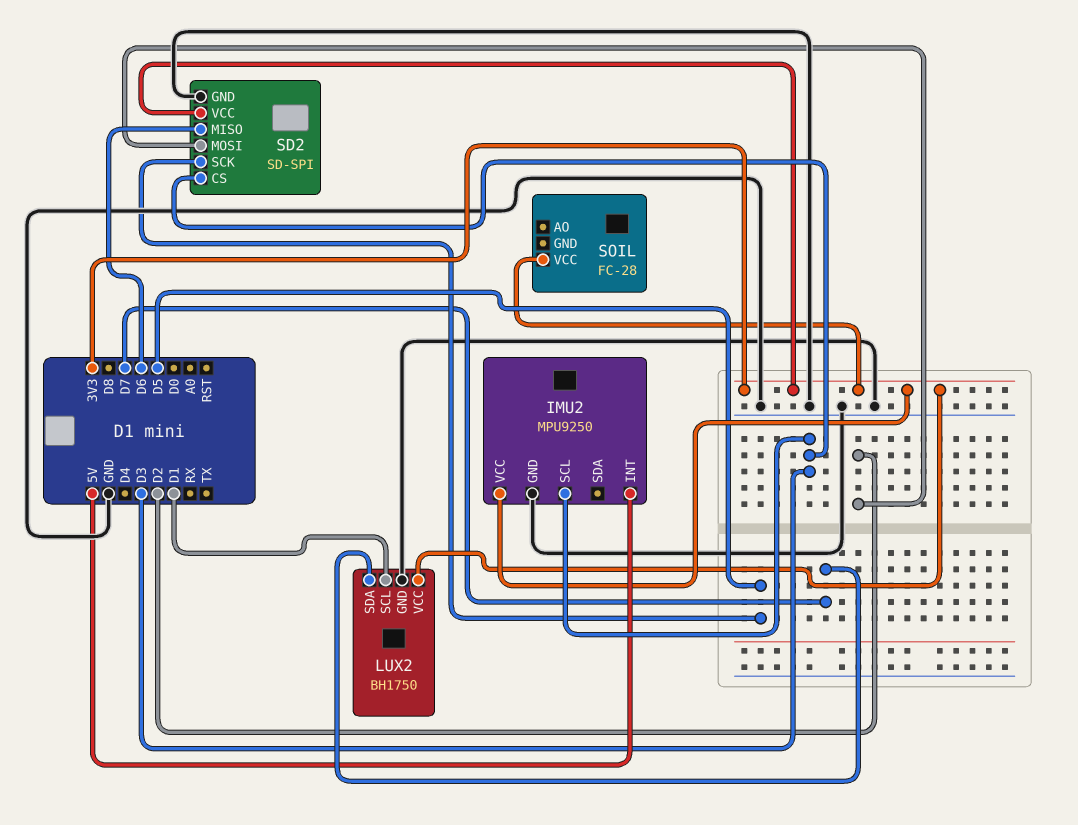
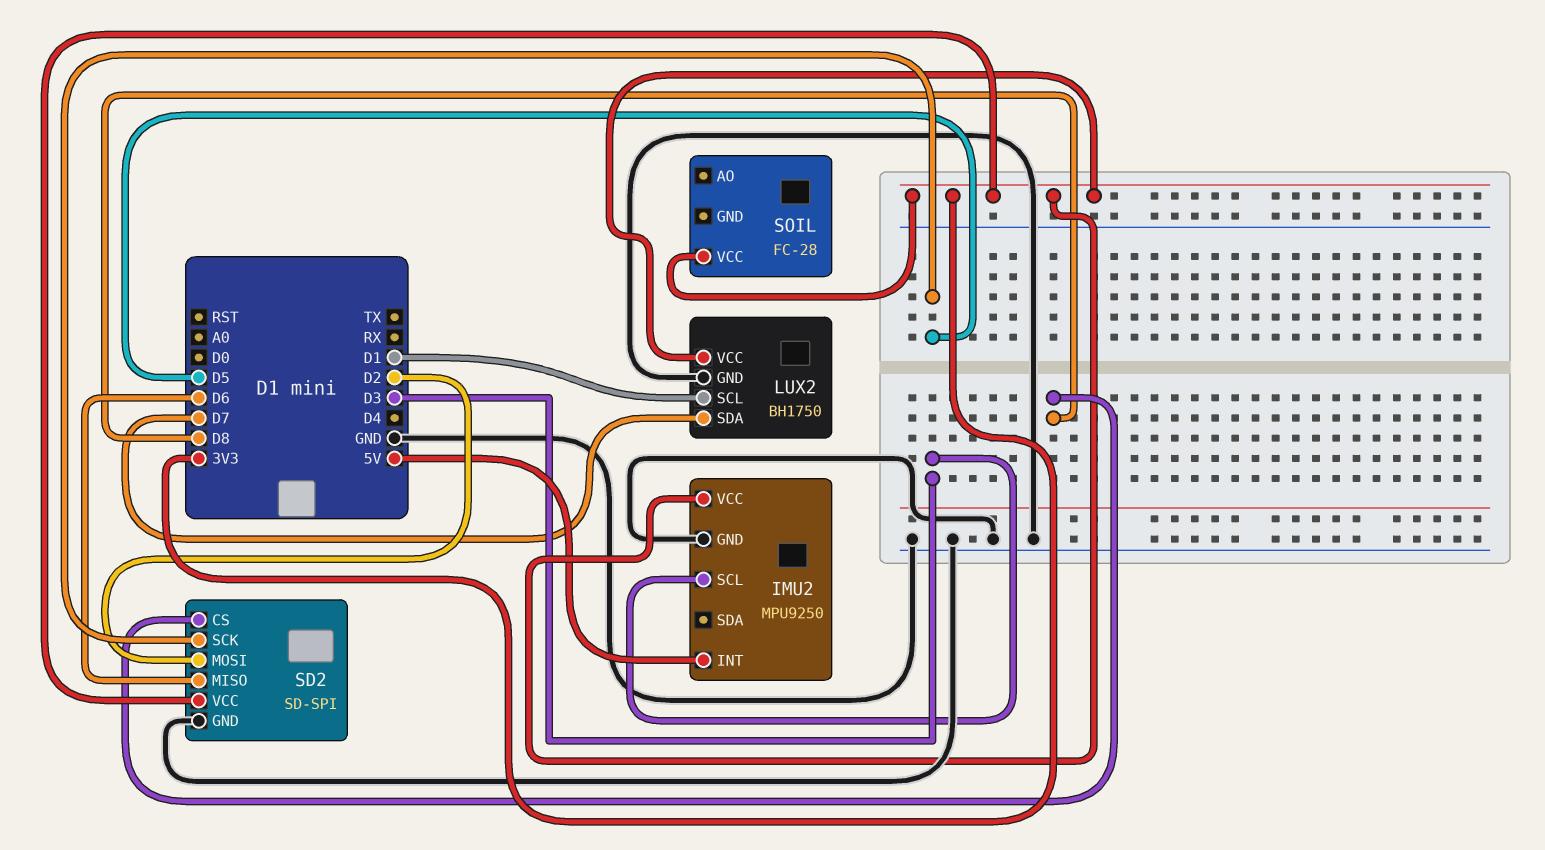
SD2 pin CS: D3 -> D8

